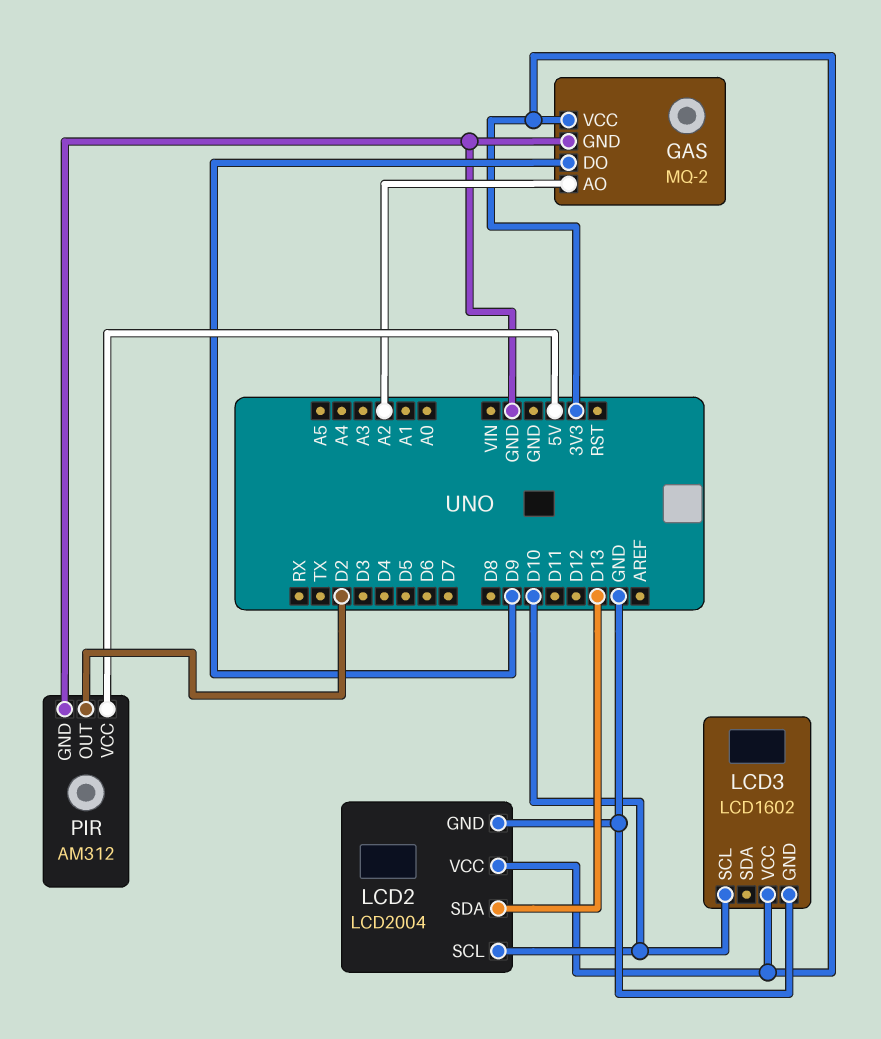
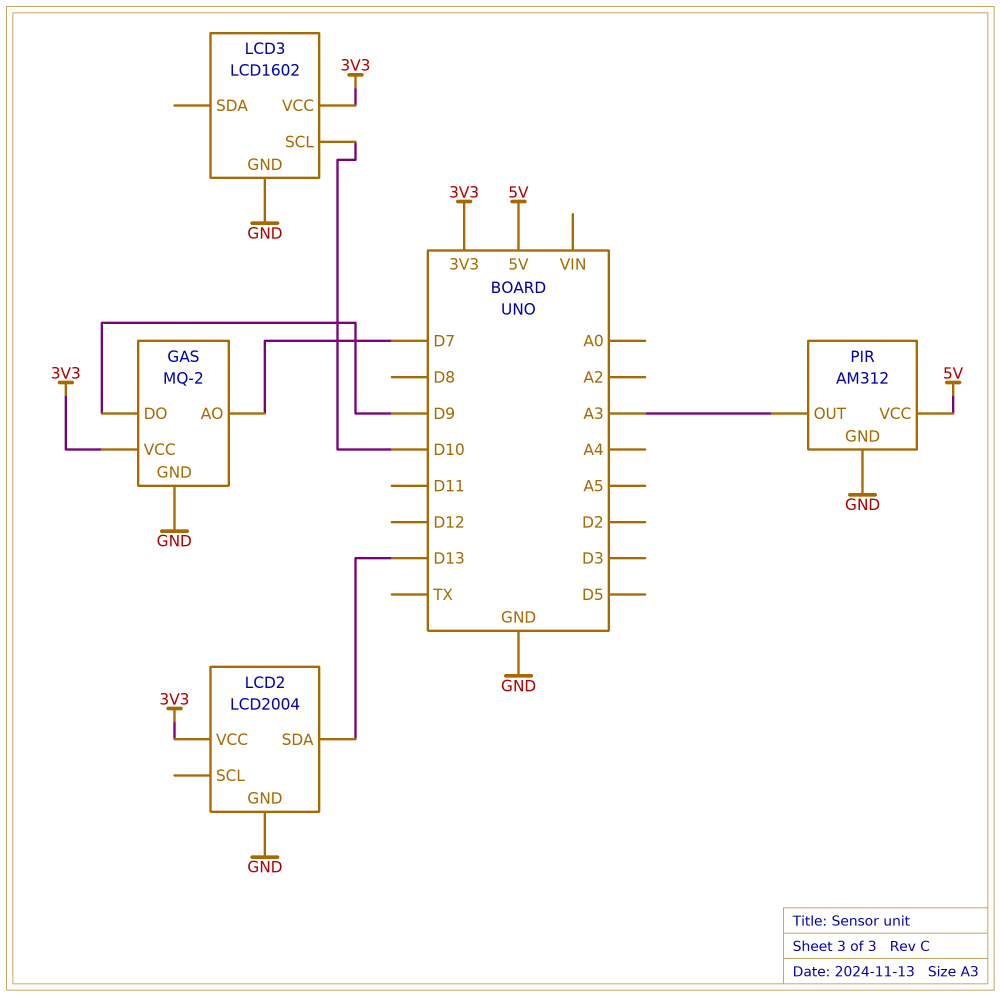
GAS pin AO: A2 -> D7
LCD2 pin SCL: D10 -> none
PIR pin OUT: D2 -> A3

